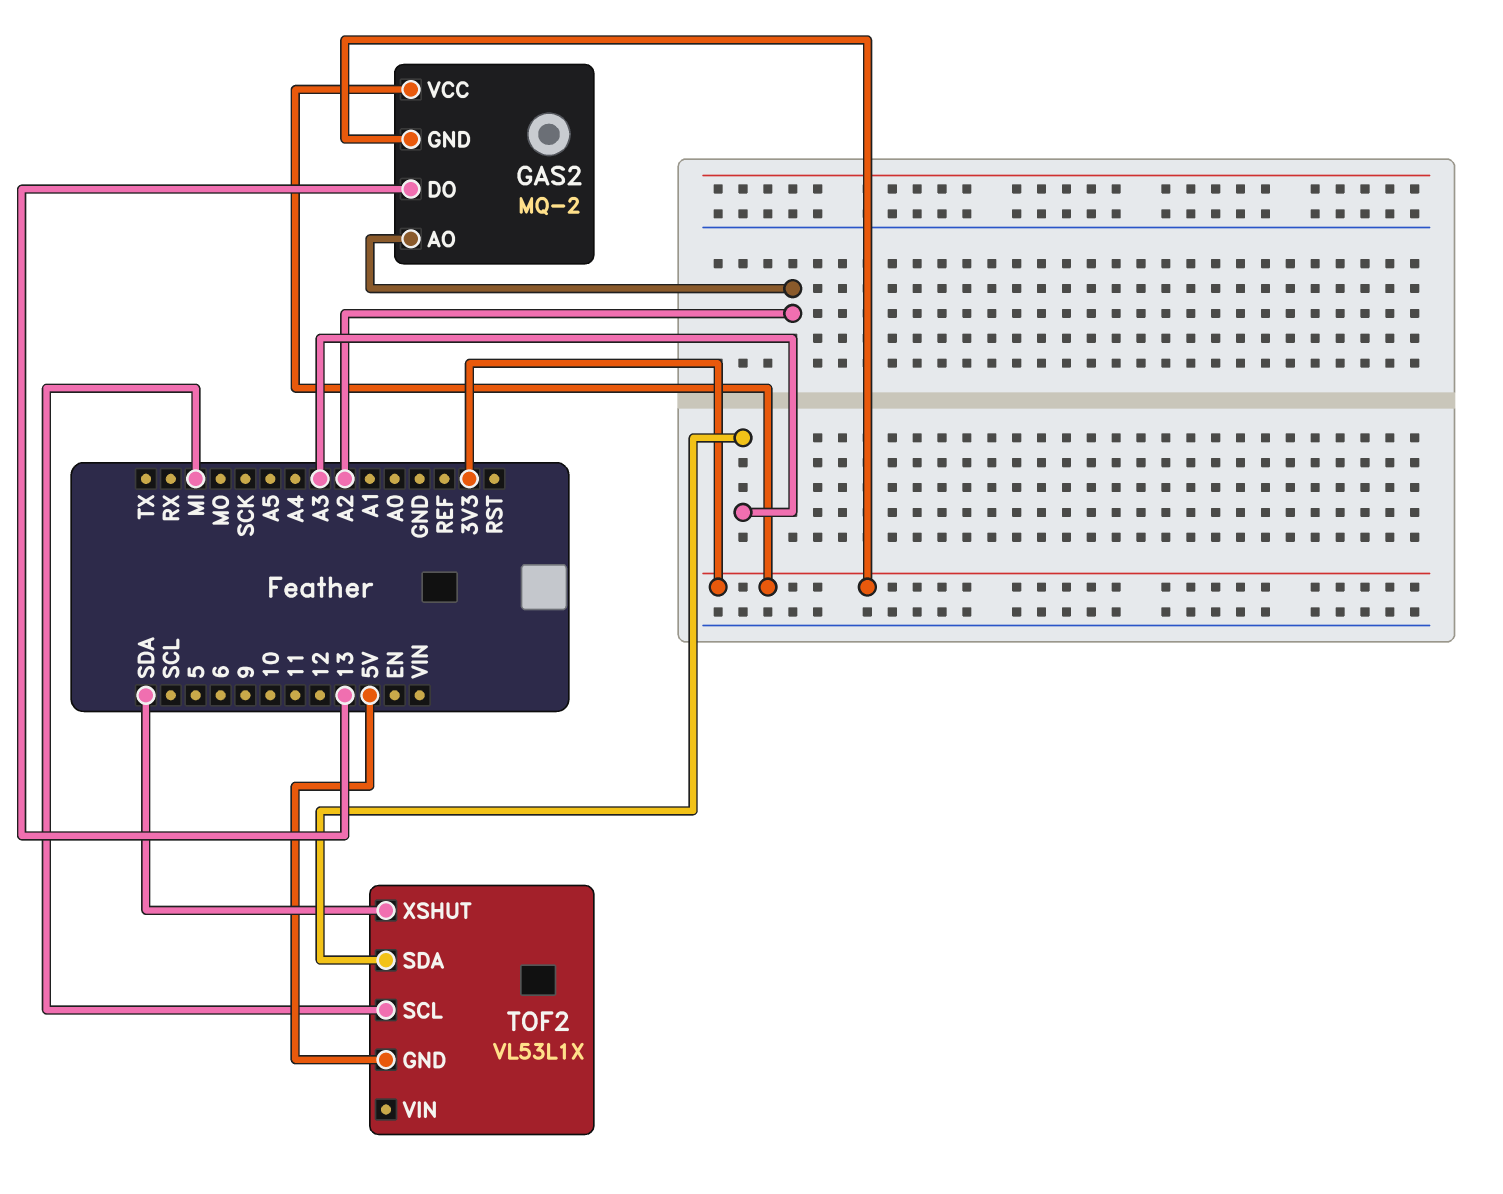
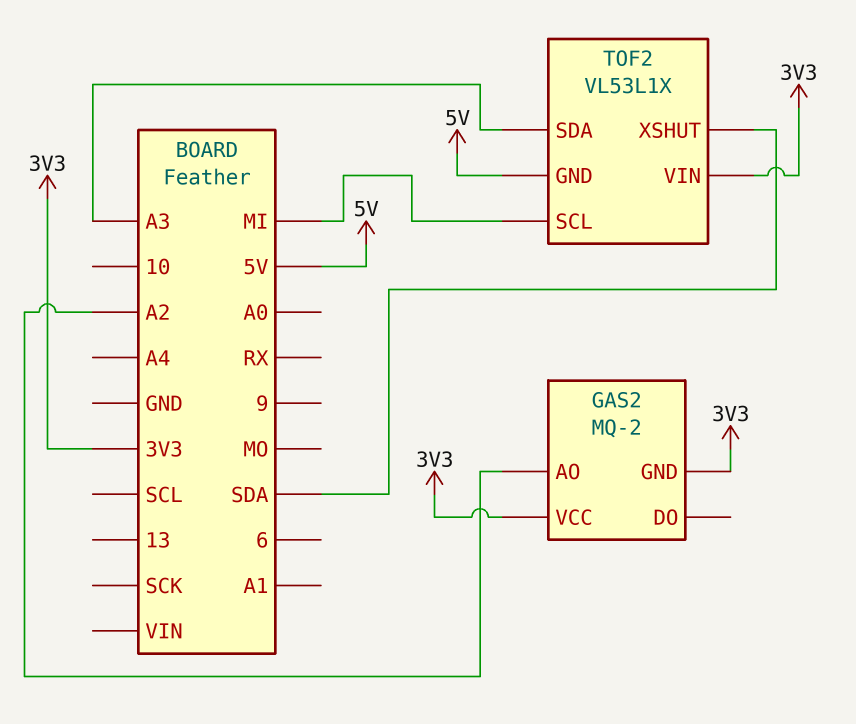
GAS2 pin DO: 13 -> none
TOF2 pin VIN: none -> 3V3

